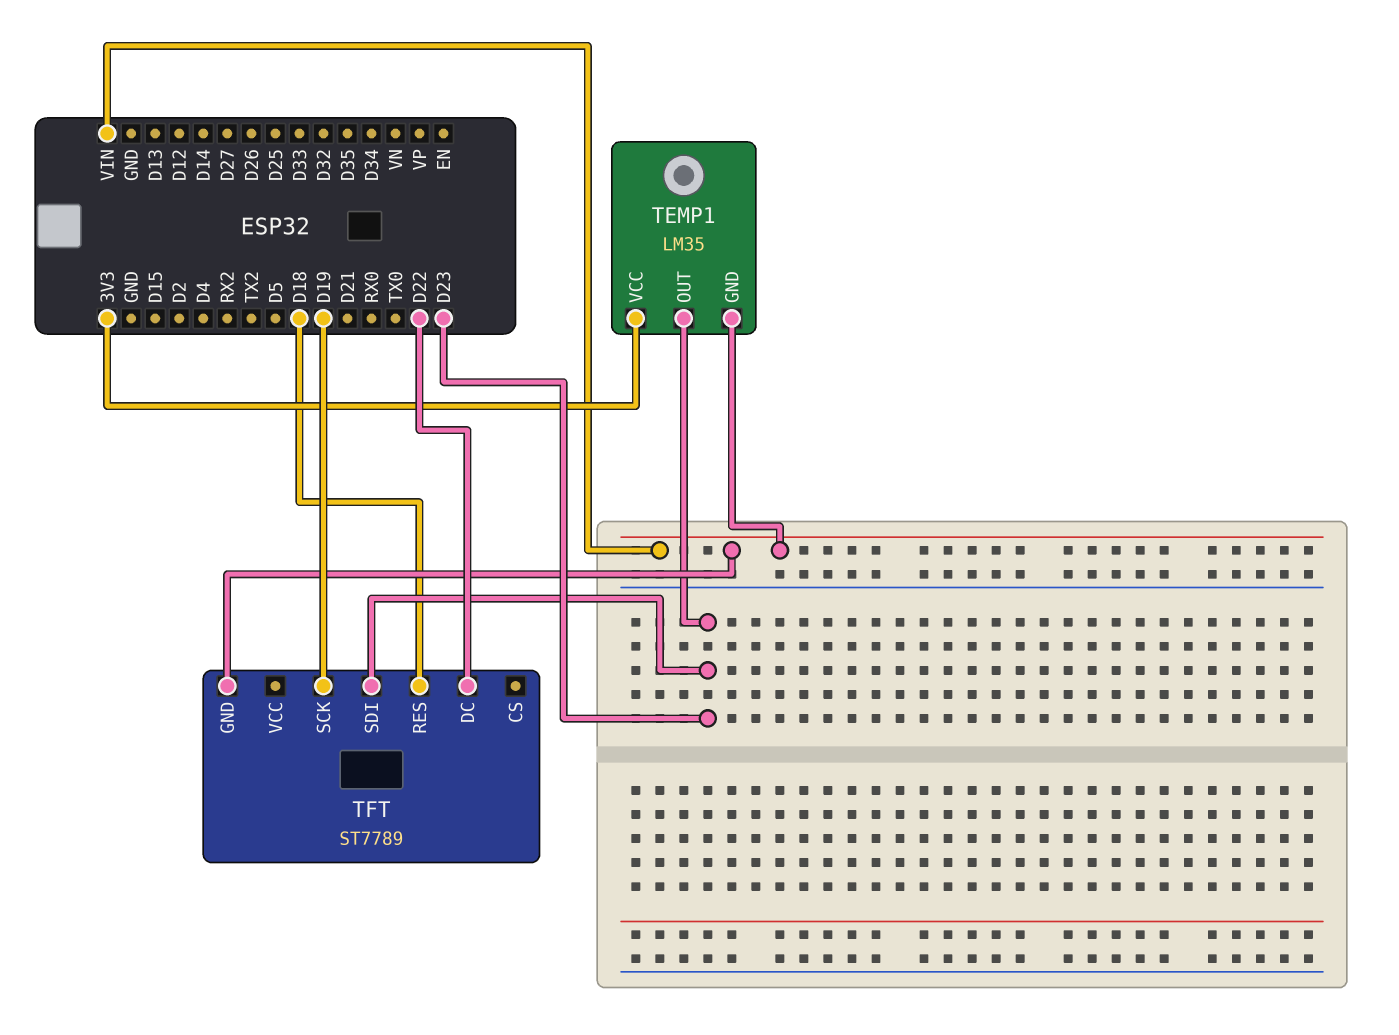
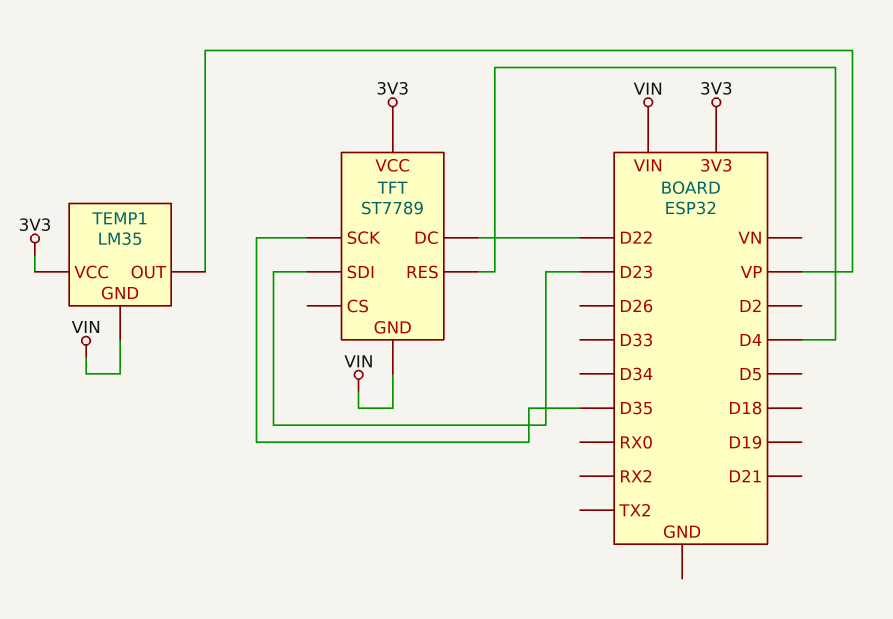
TEMP1 pin OUT: D23 -> VP
TFT pin RES: D18 -> D4
TFT pin SCK: D19 -> D35
TFT pin VCC: none -> 3V3

